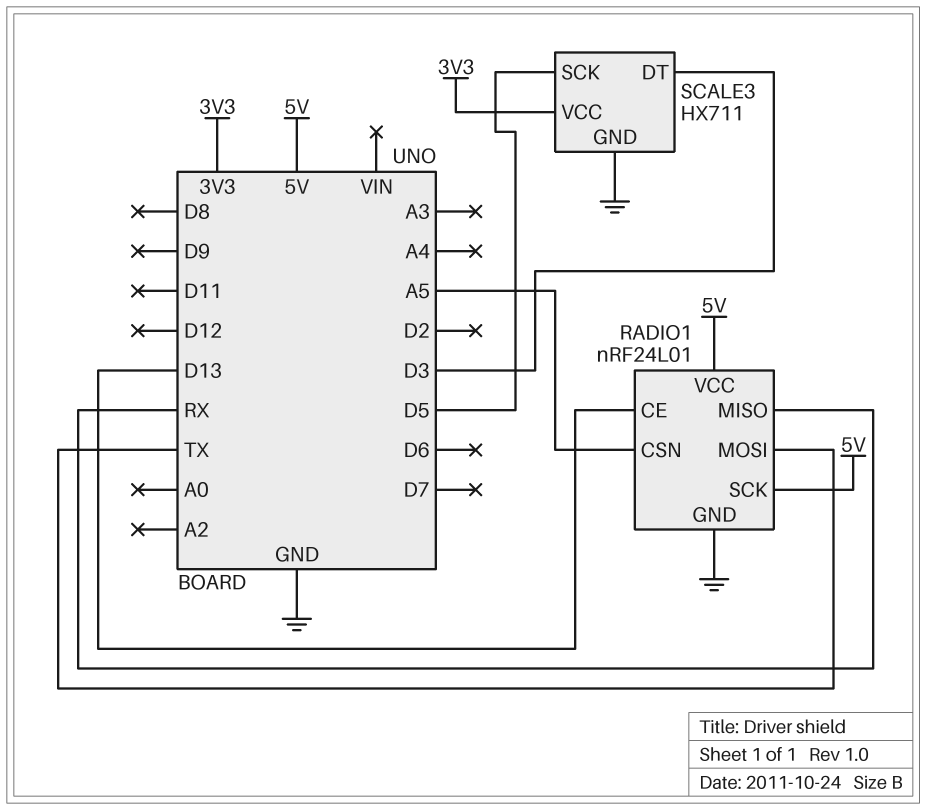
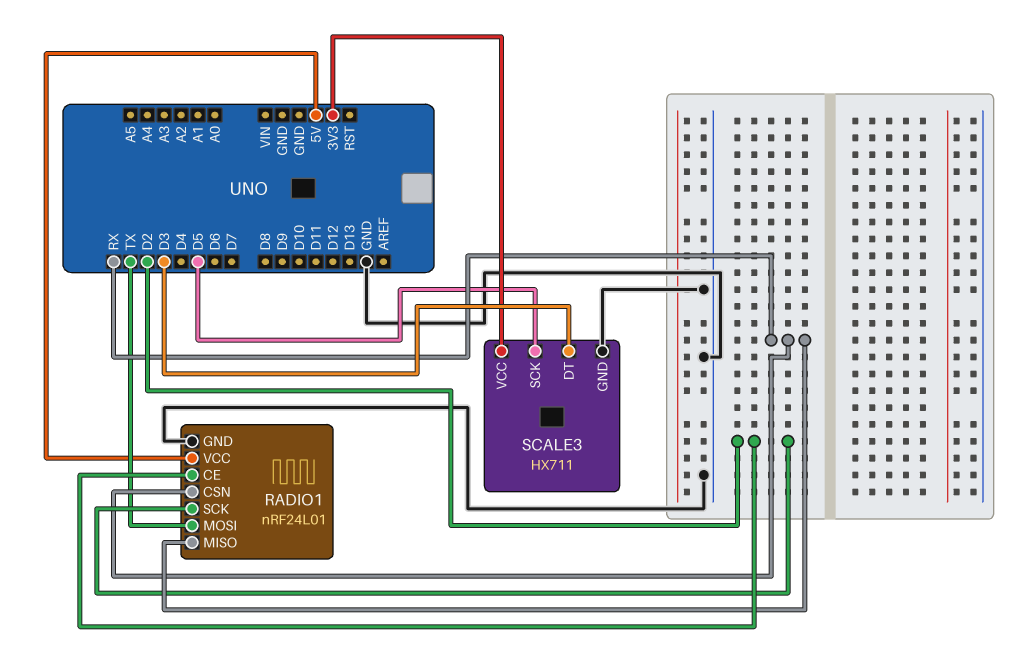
RADIO1 pin CE: D13 -> D2
RADIO1 pin CSN: A5 -> RX
RADIO1 pin SCK: 5V -> D2

